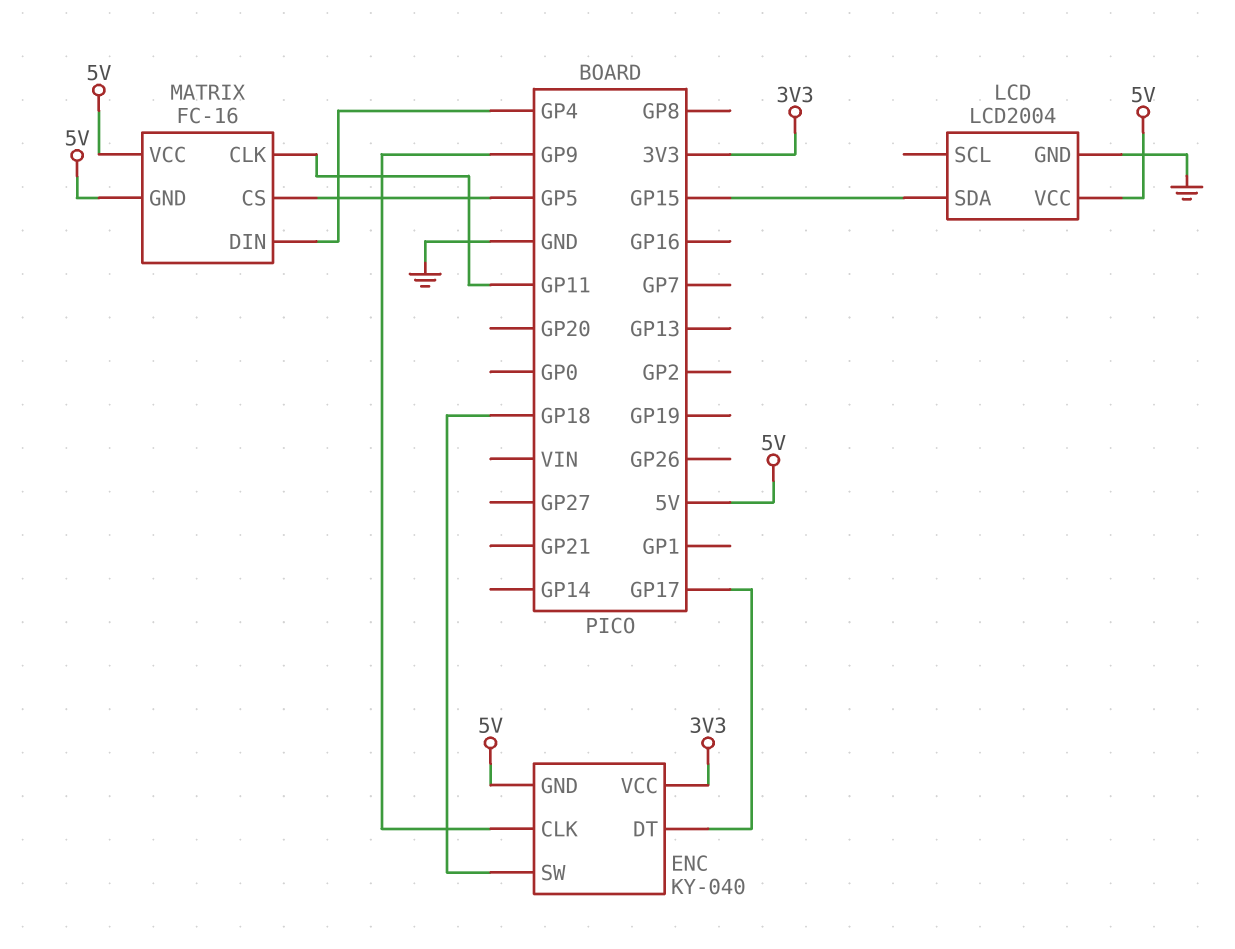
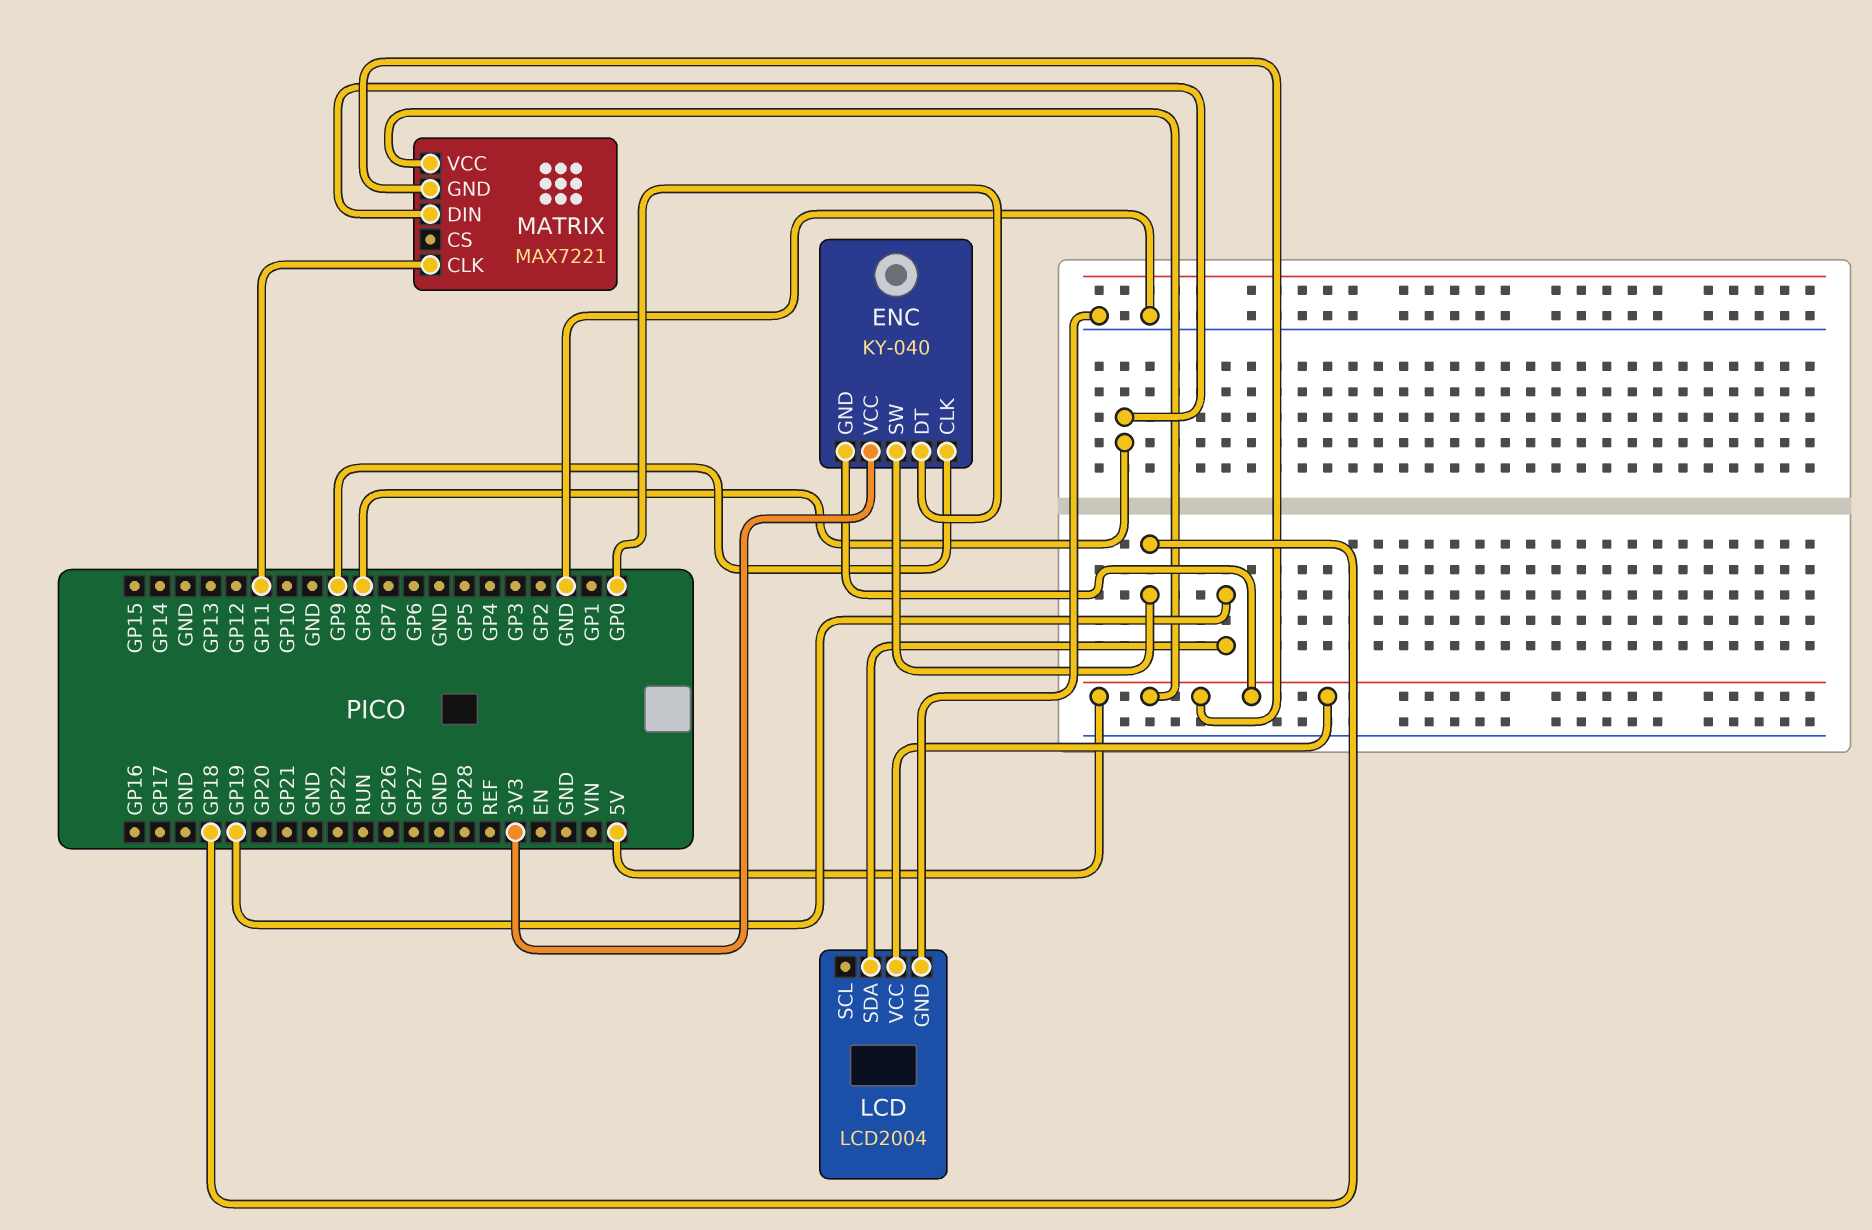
ENC pin DT: GP17 -> GP0
LCD pin SDA: GP15 -> GP19
MATRIX: FC-16 -> MAX7221
MATRIX pin CS: GP5 -> none
MATRIX pin DIN: GP4 -> GP8

